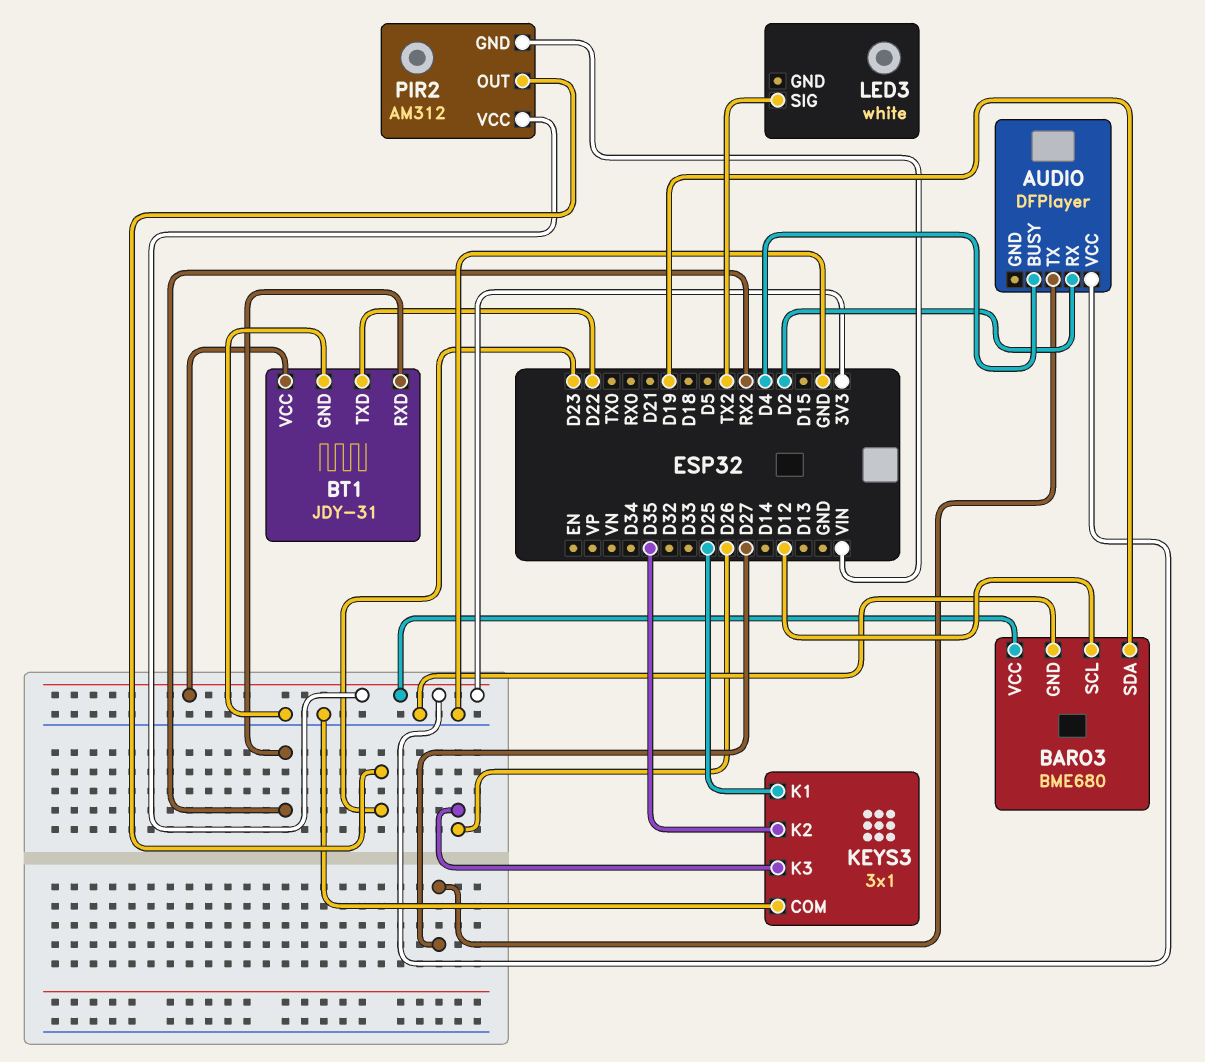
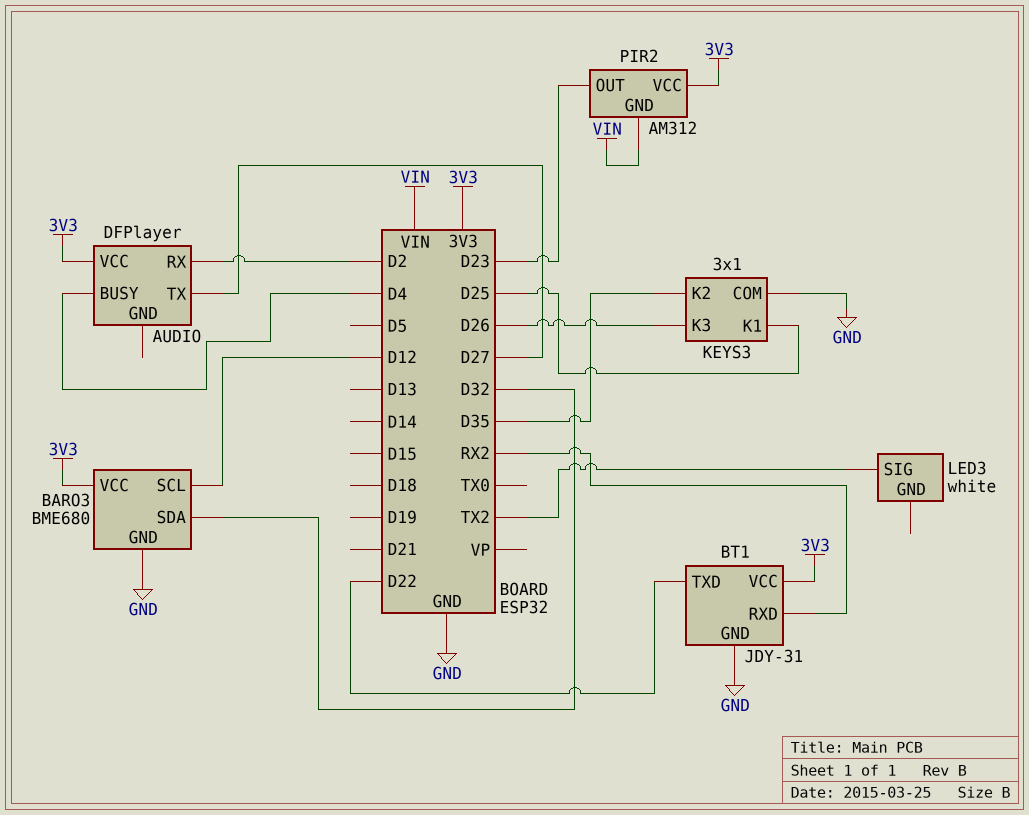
BARO3 pin SDA: D19 -> D32

